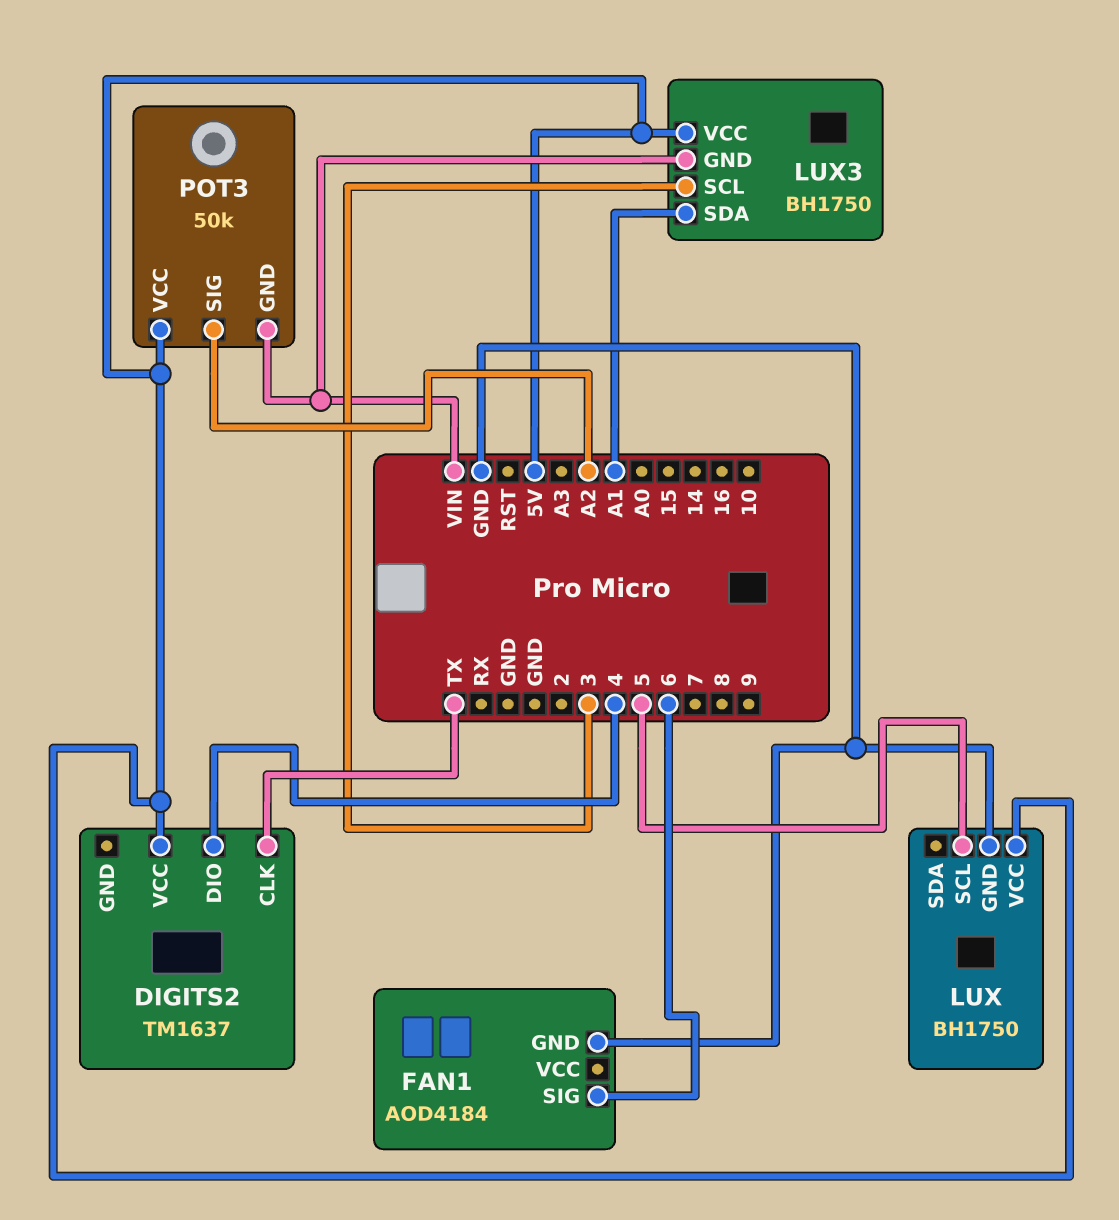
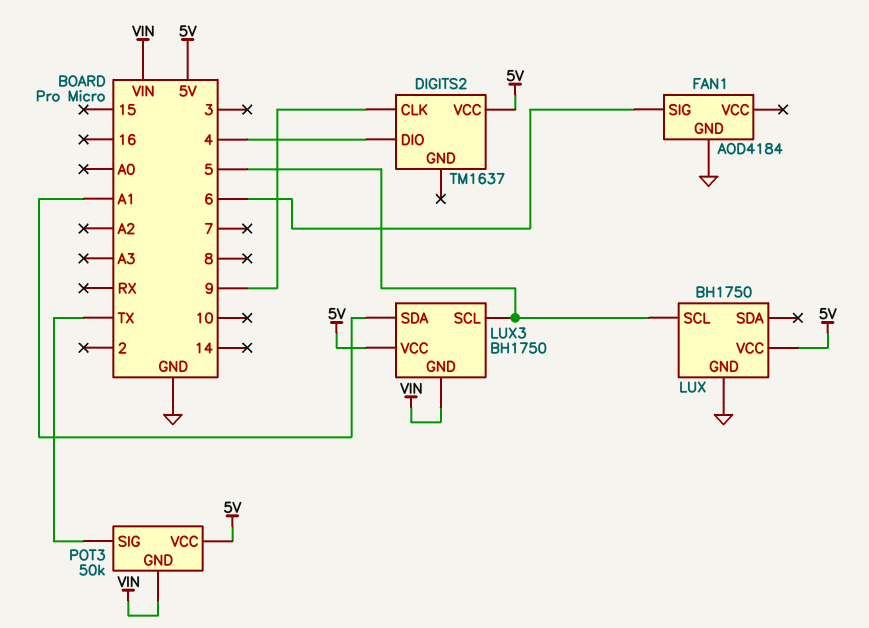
DIGITS2 pin CLK: TX -> 9
LUX3 pin SCL: 3 -> 5
POT3 pin SIG: A2 -> TX

